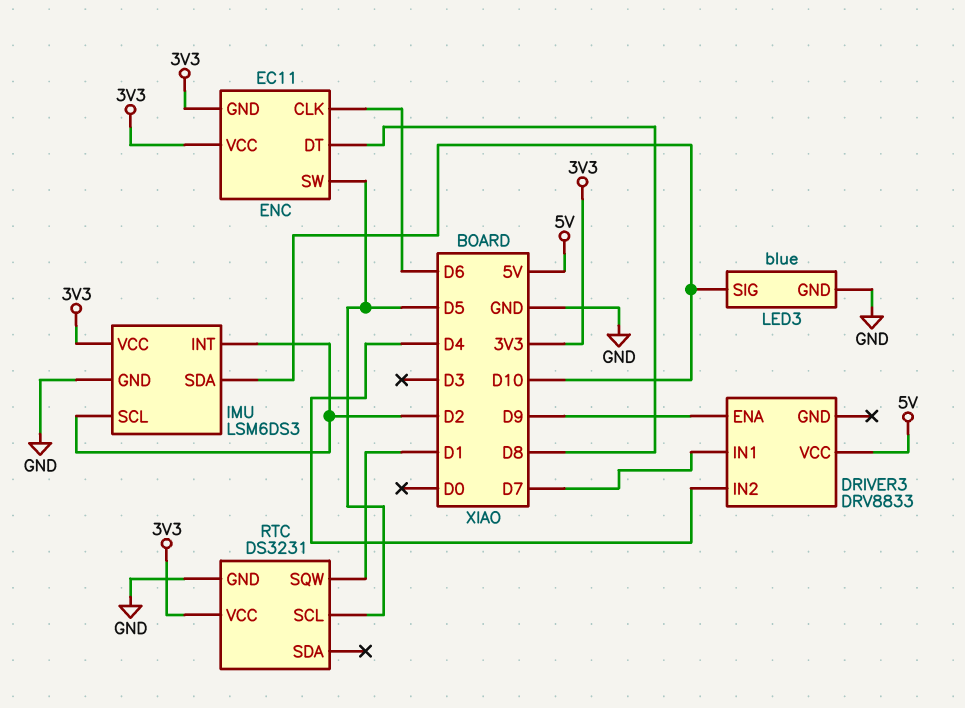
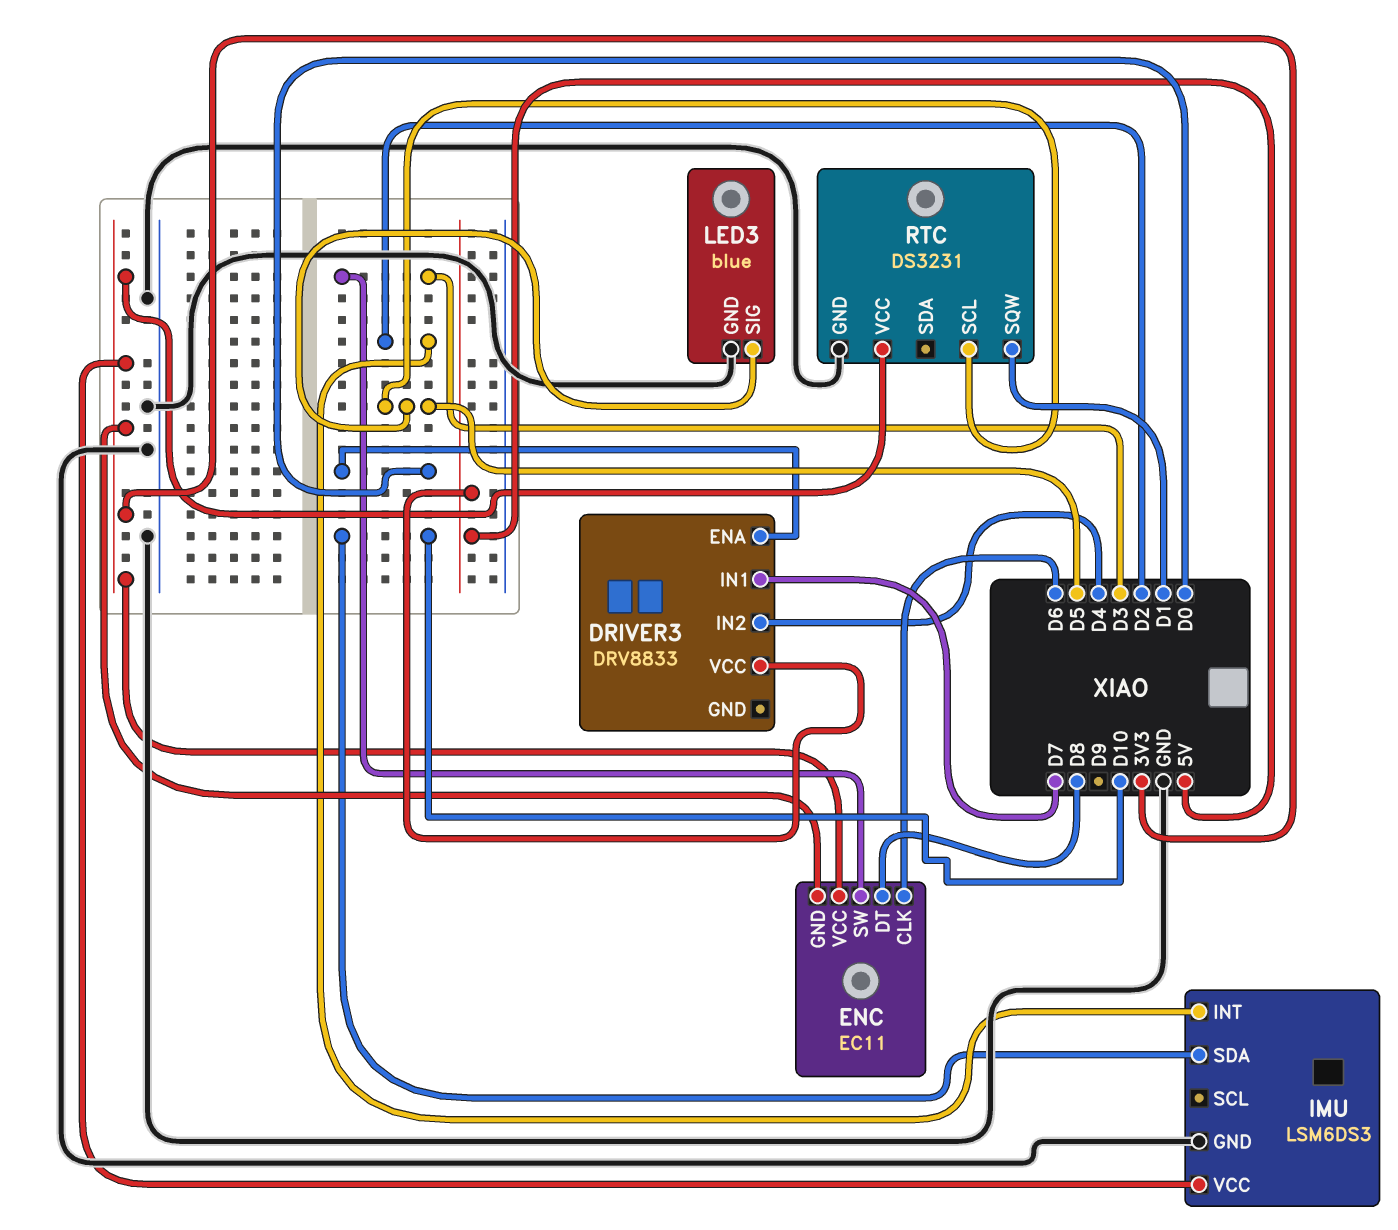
DRIVER3 pin ENA: D9 -> D0
ENC pin SW: D5 -> D3
IMU pin SCL: D2 -> none
LED3 pin SIG: D10 -> D5

